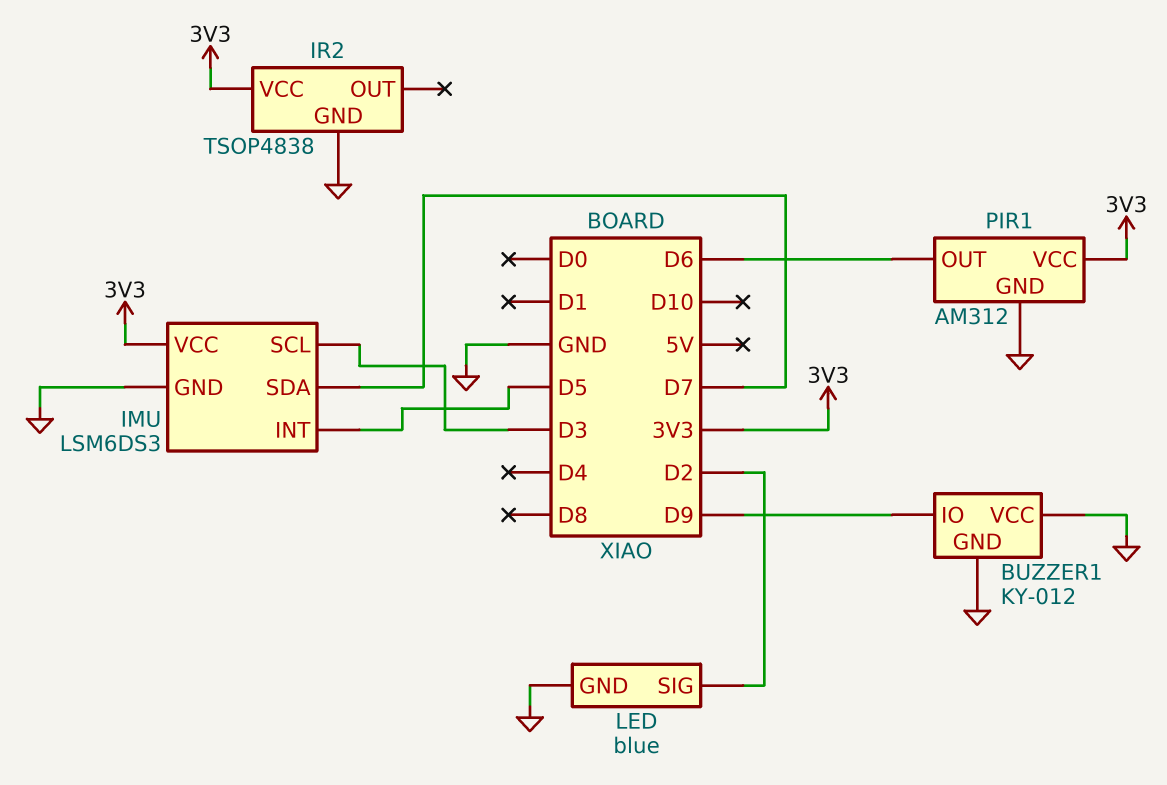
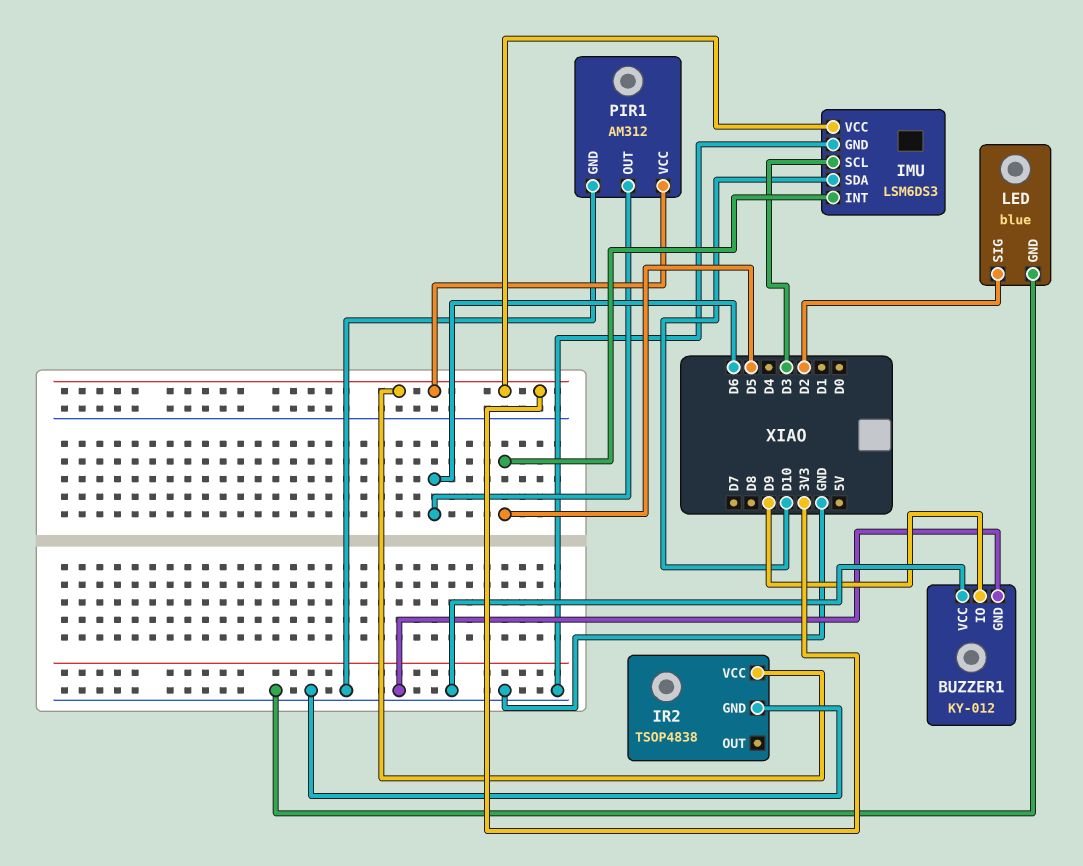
IMU pin SDA: D7 -> D10

